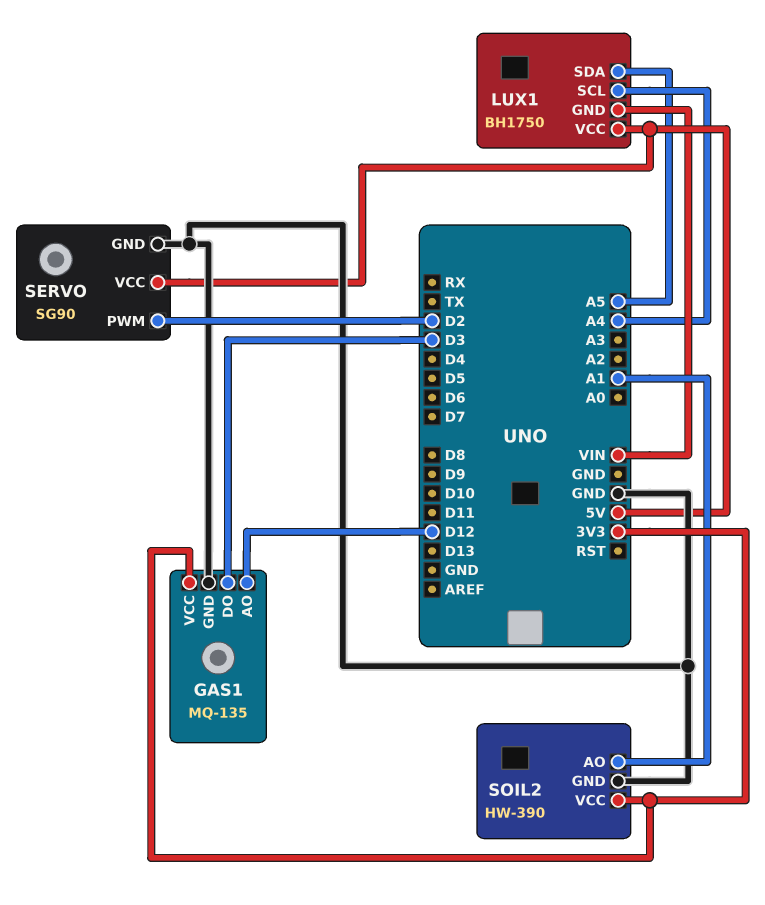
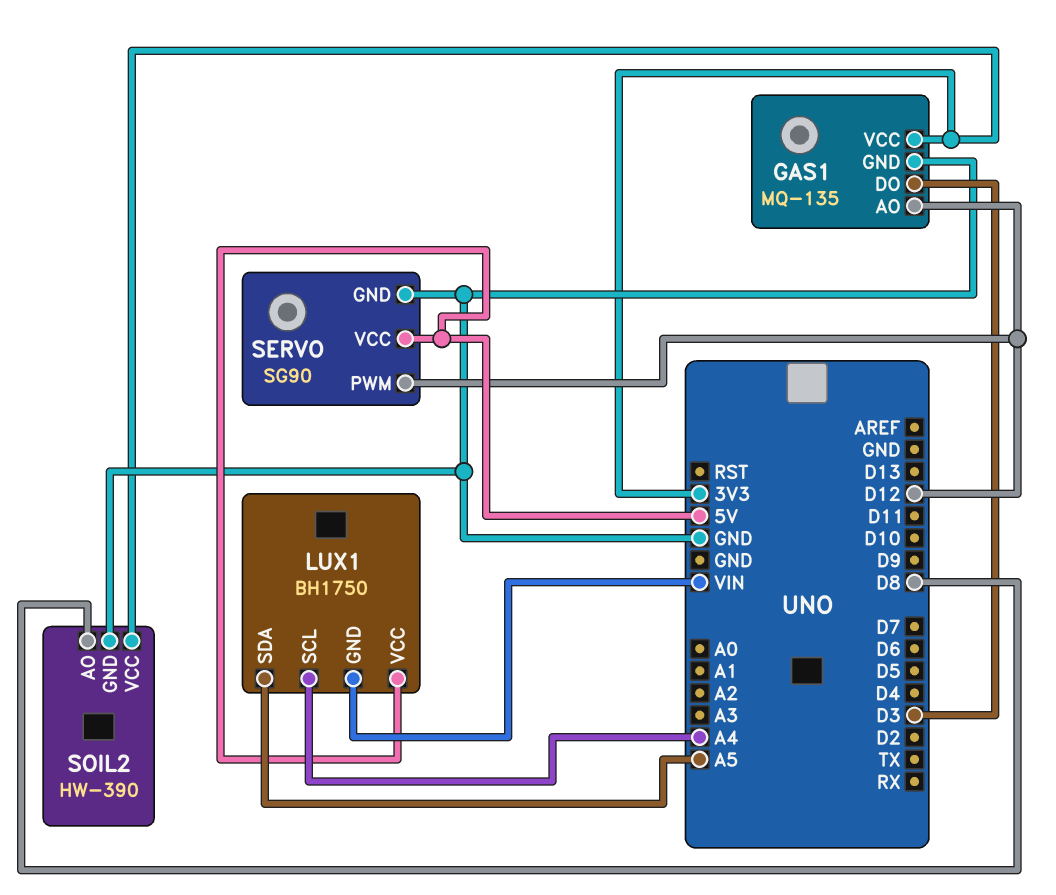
SERVO pin PWM: D2 -> D12
SOIL2 pin AO: A1 -> D8

